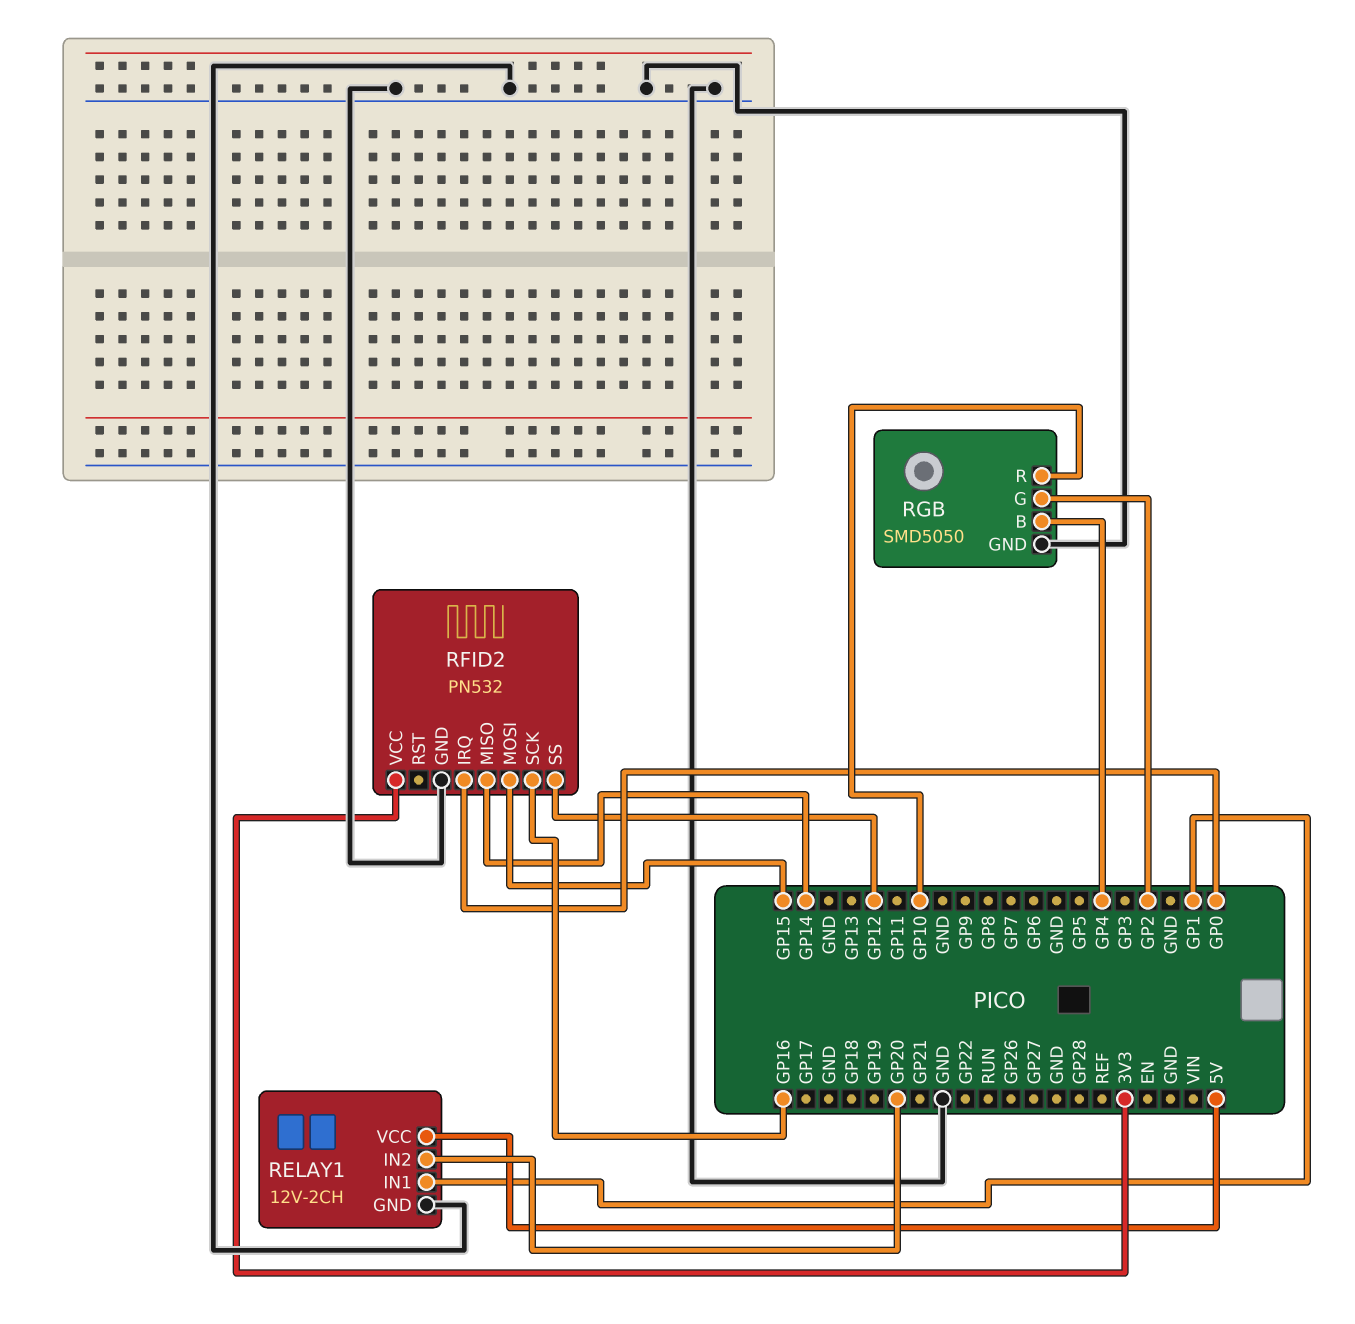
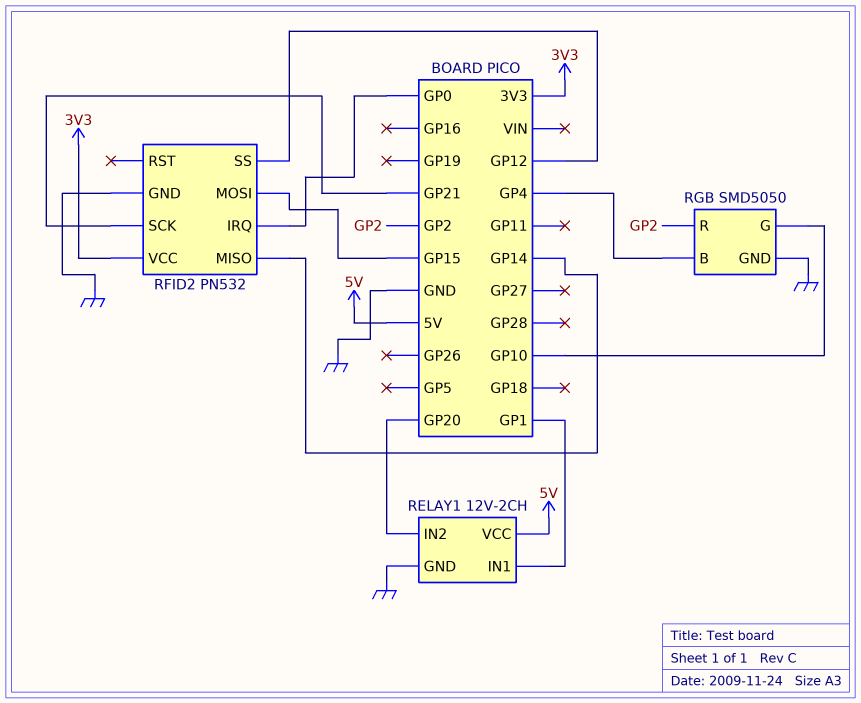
RFID2 pin SCK: GP16 -> GP21
RGB pin G: GP2 -> GP10
RGB pin R: GP10 -> GP2

